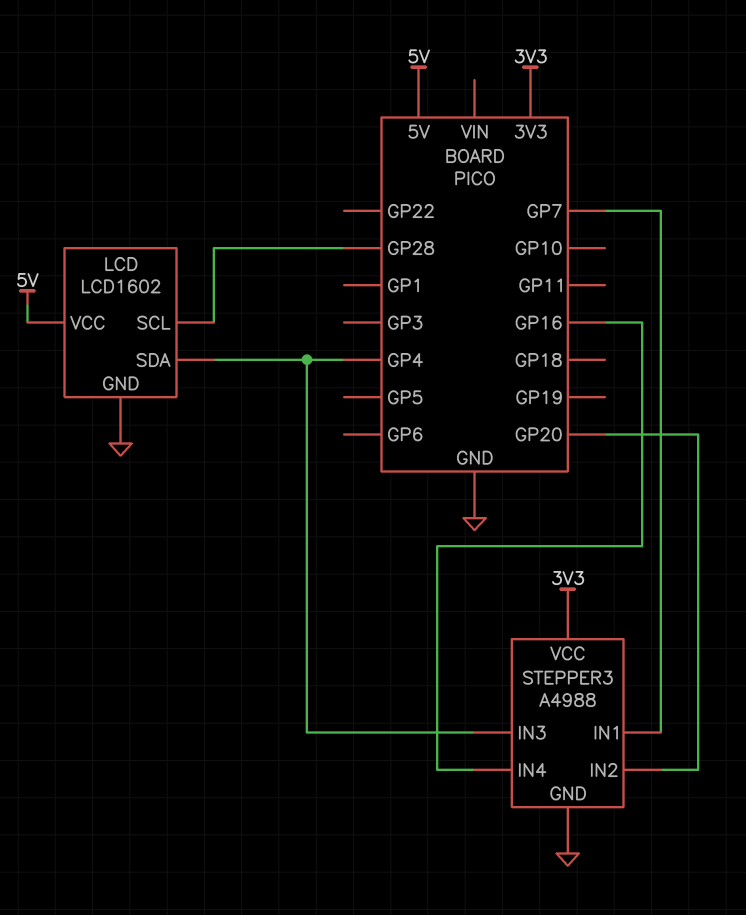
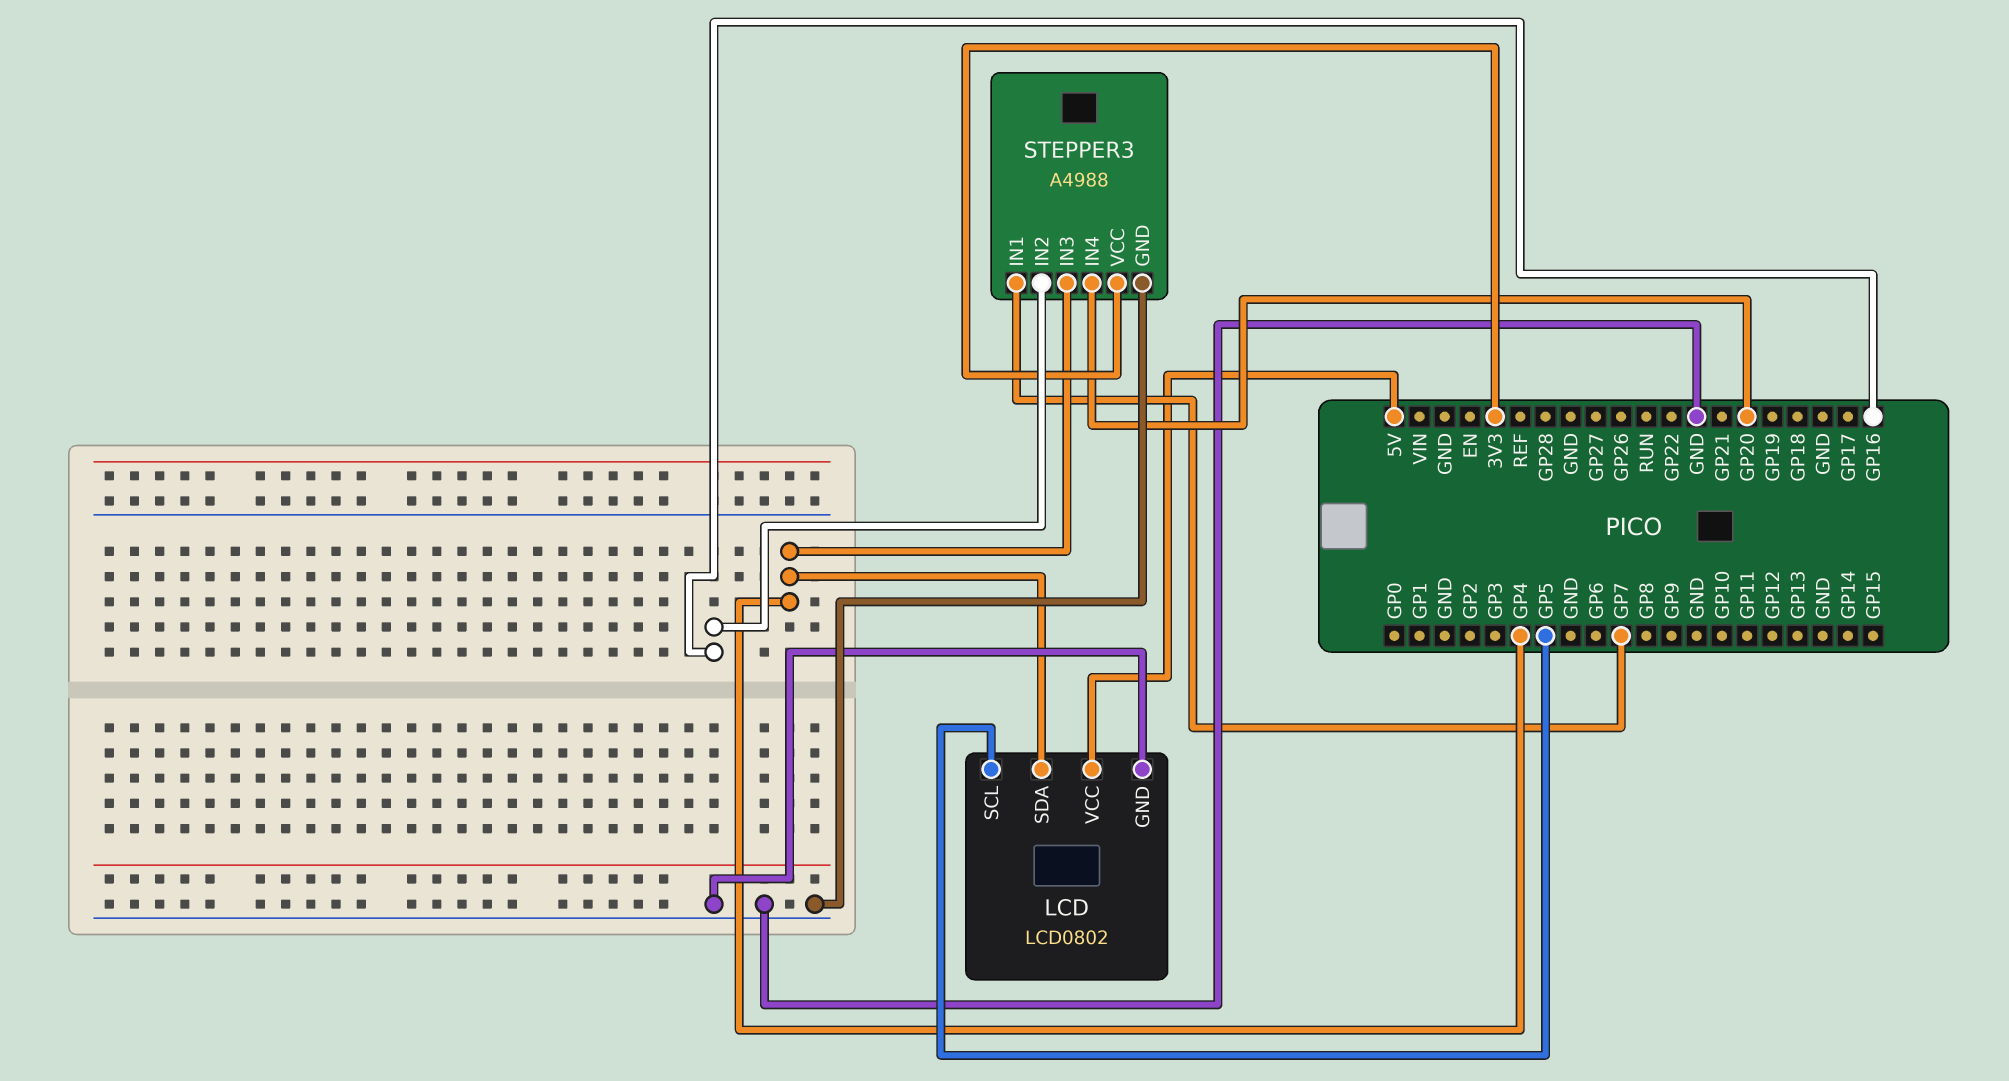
LCD: LCD1602 -> LCD0802
LCD pin SCL: GP28 -> GP5
STEPPER3 pin IN2: GP20 -> GP16
STEPPER3 pin IN4: GP16 -> GP20

